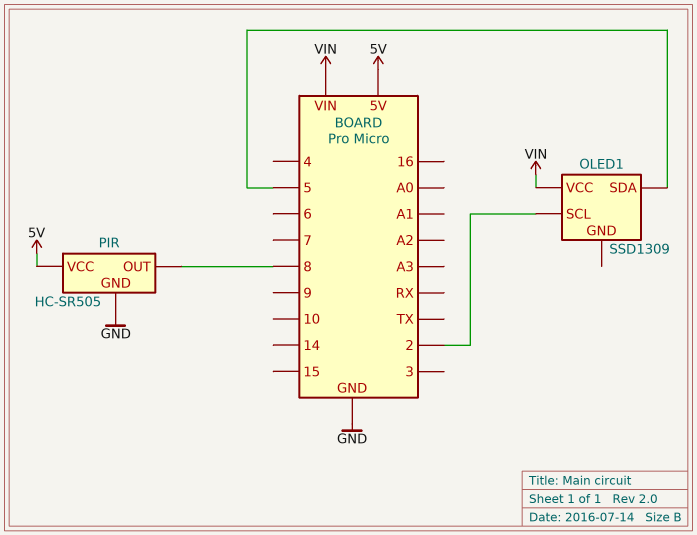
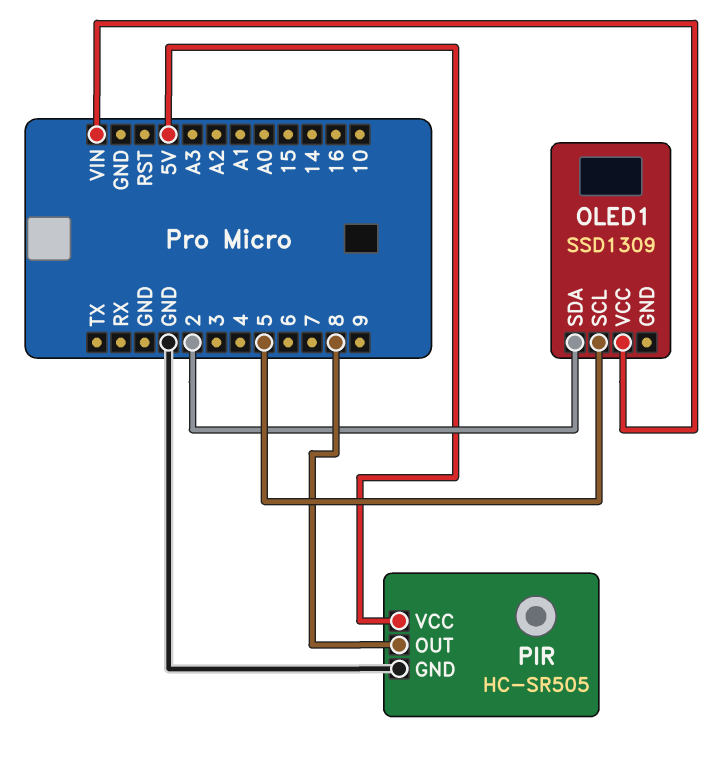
OLED1 pin SCL: 2 -> 5
OLED1 pin SDA: 5 -> 2

